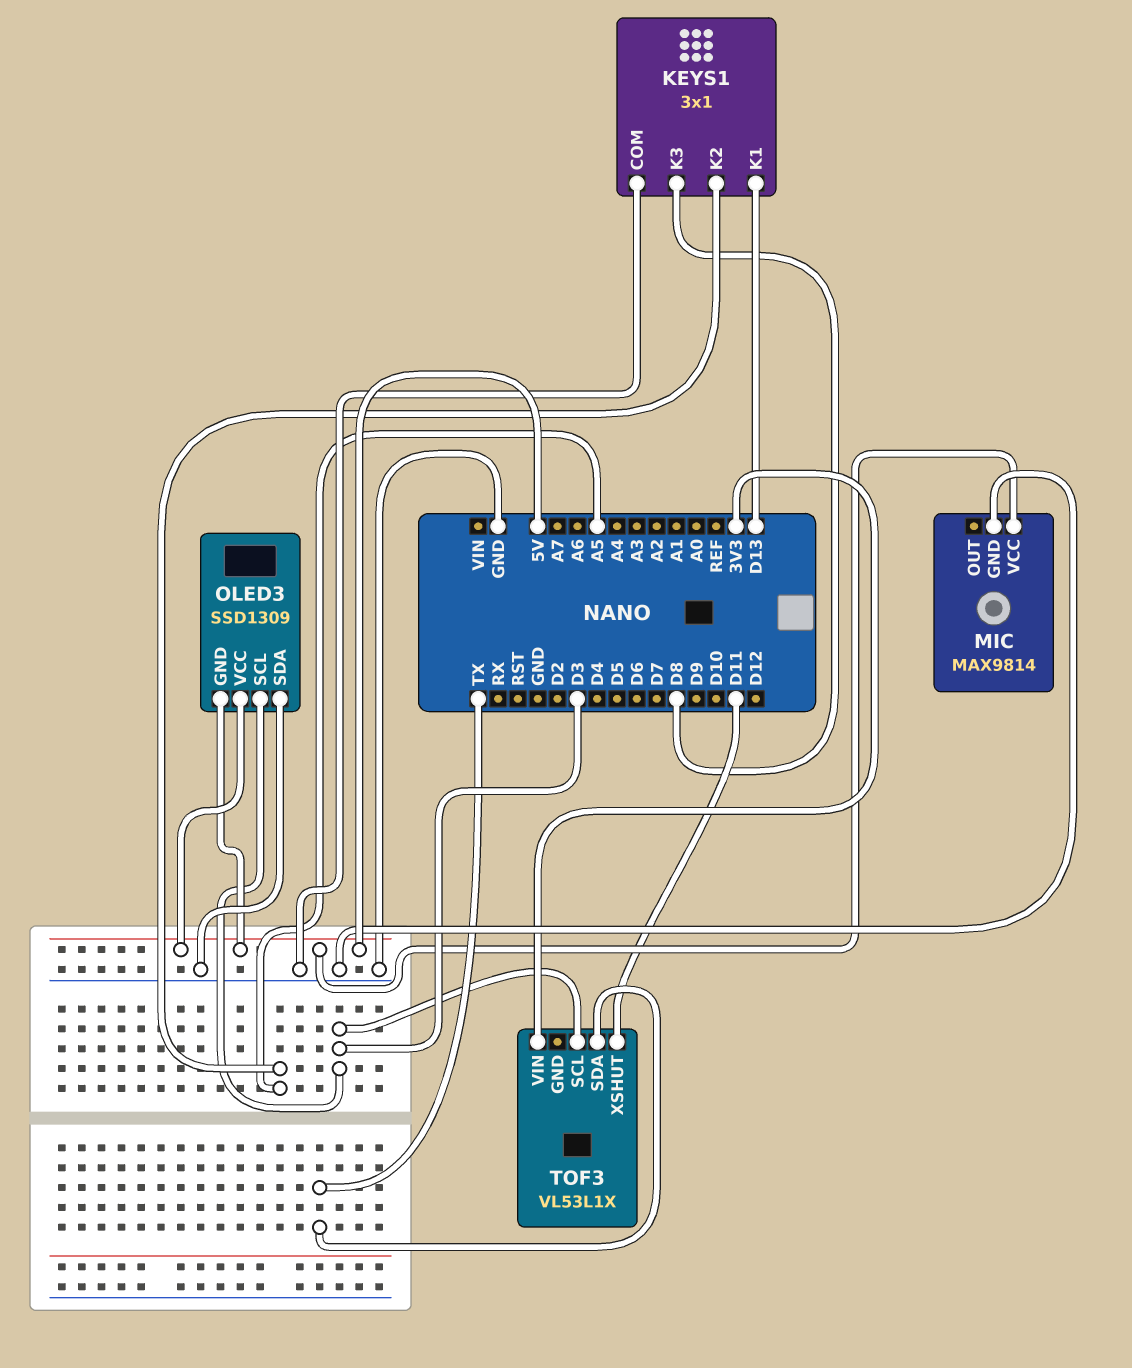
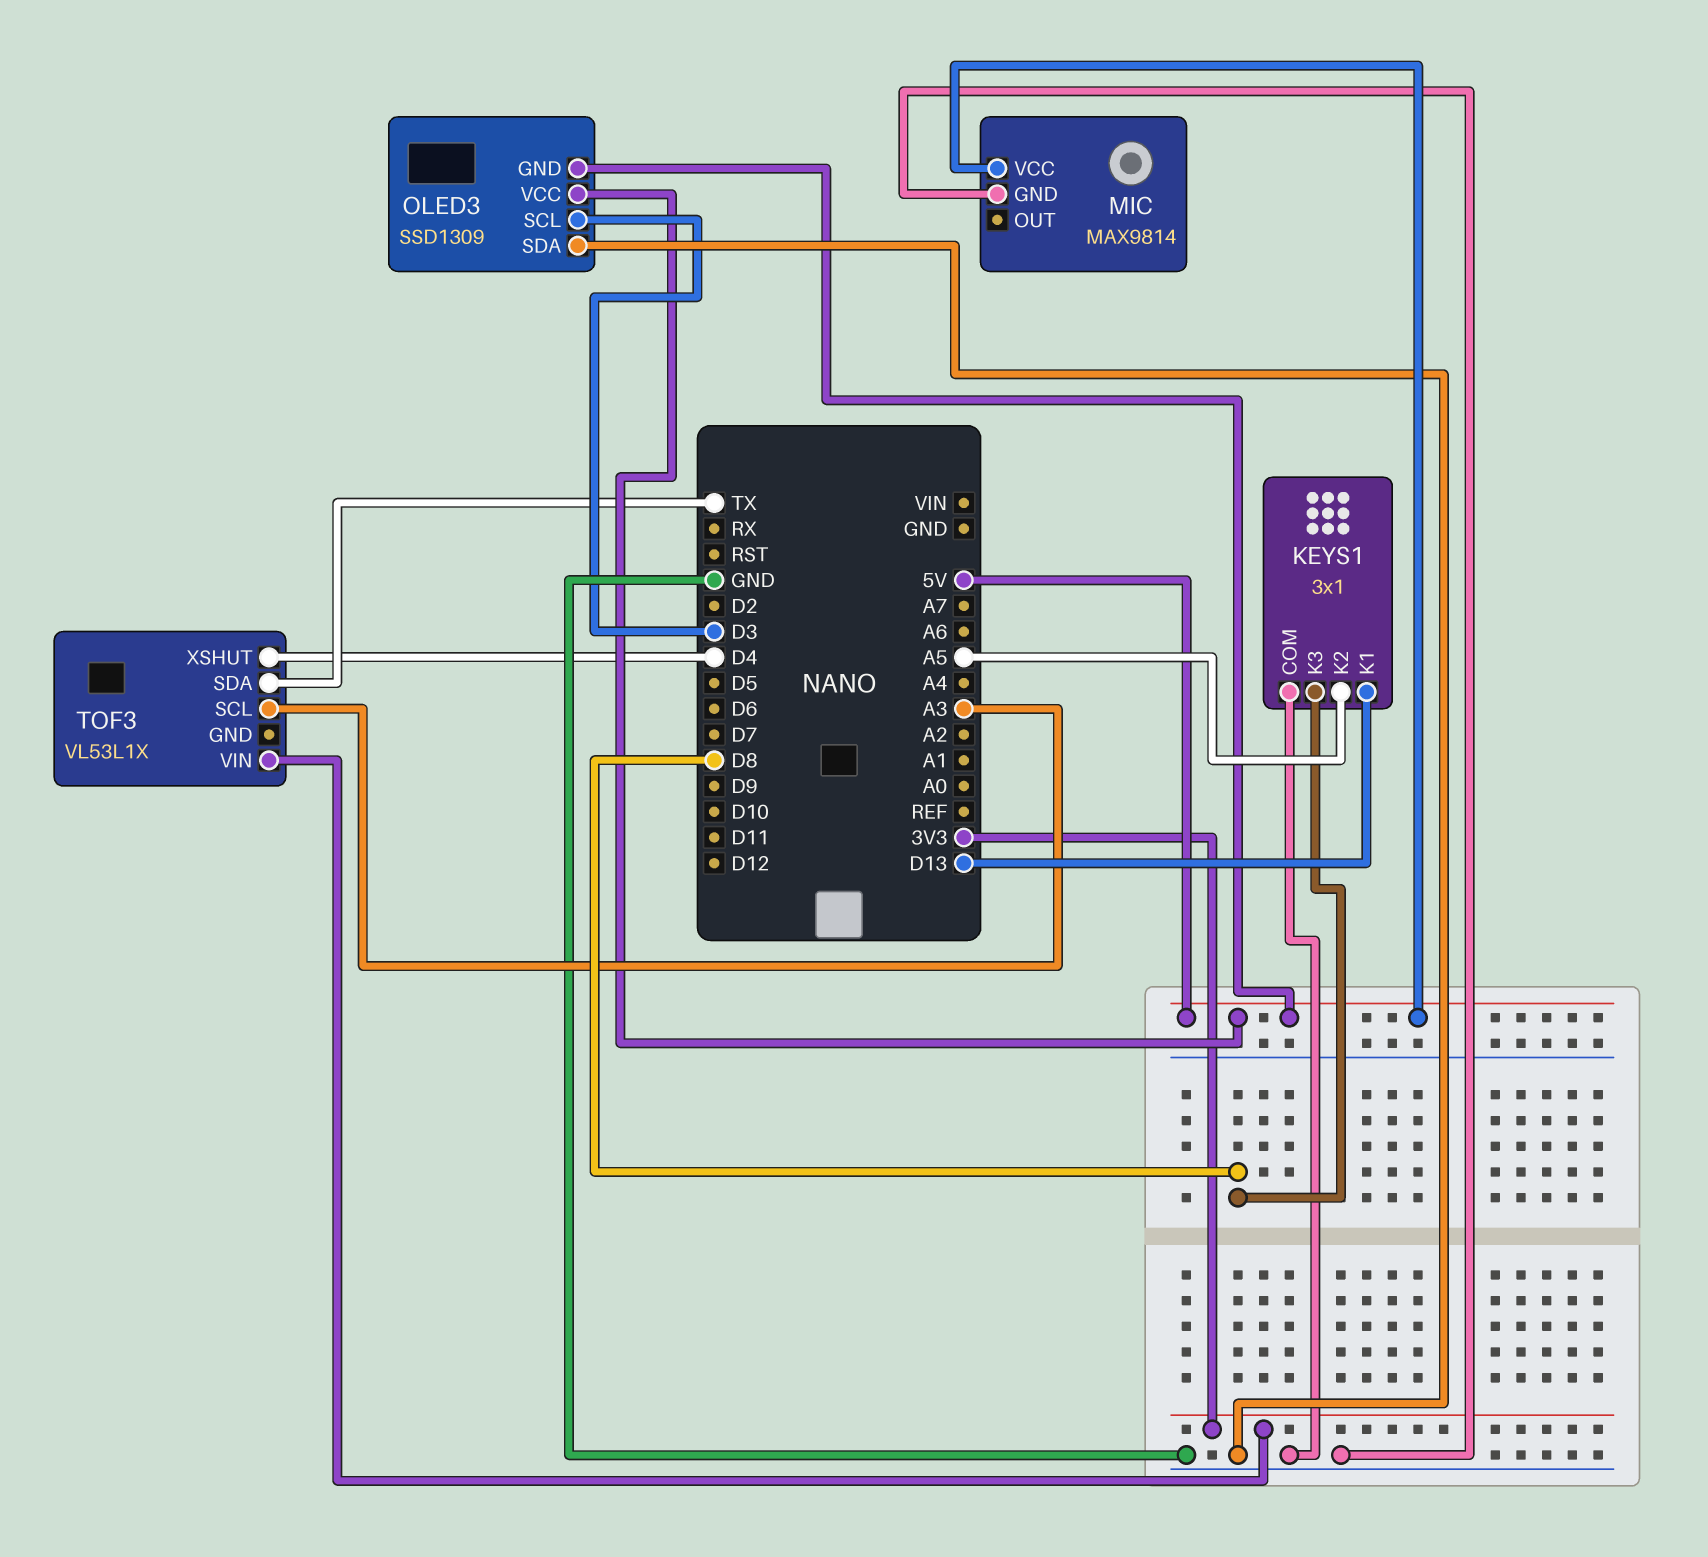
TOF3 pin SCL: D3 -> A3
TOF3 pin XSHUT: D11 -> D4

